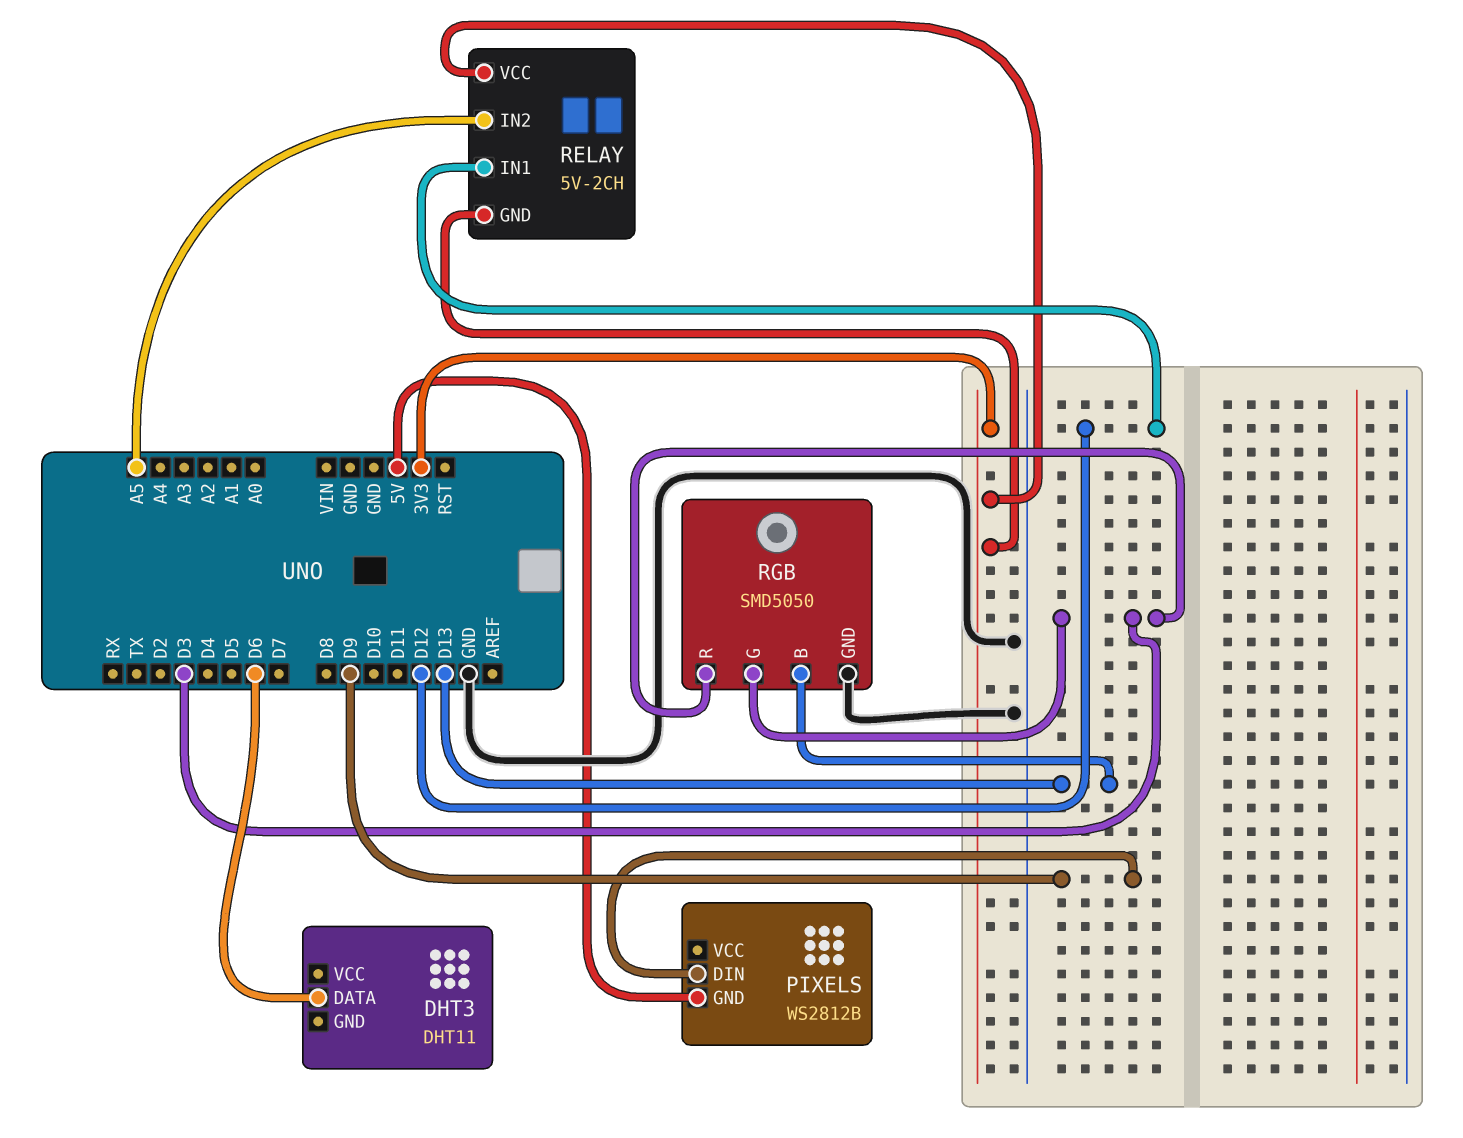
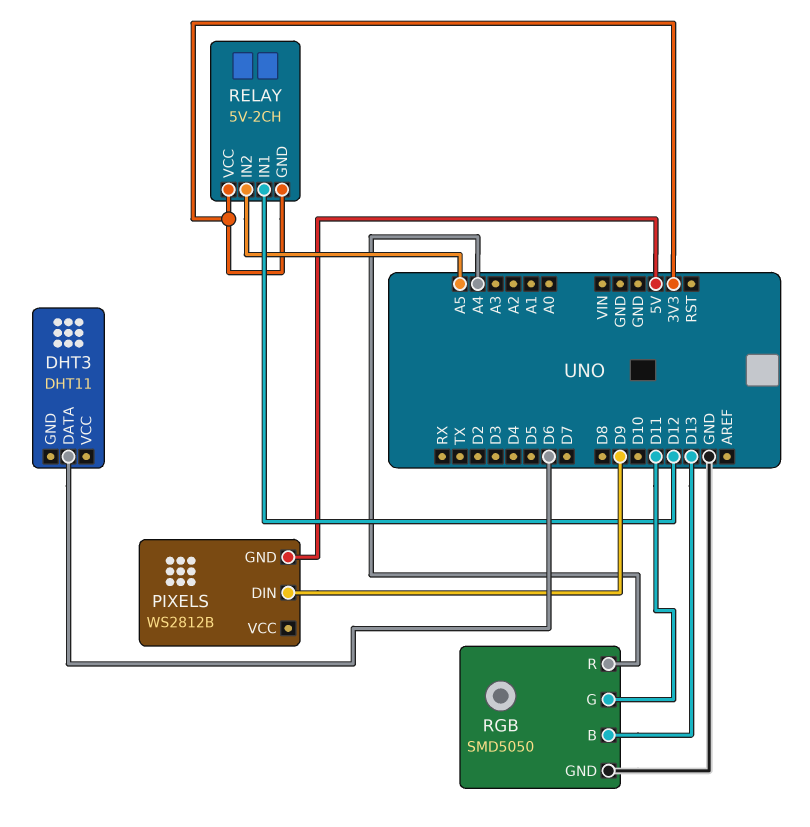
RGB pin G: D3 -> D11
RGB pin R: D3 -> A4

